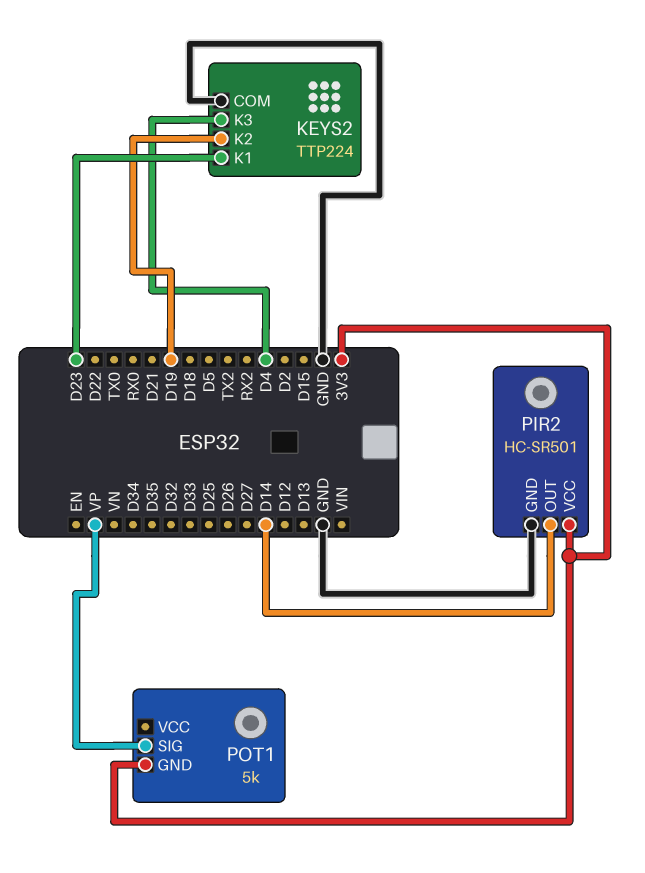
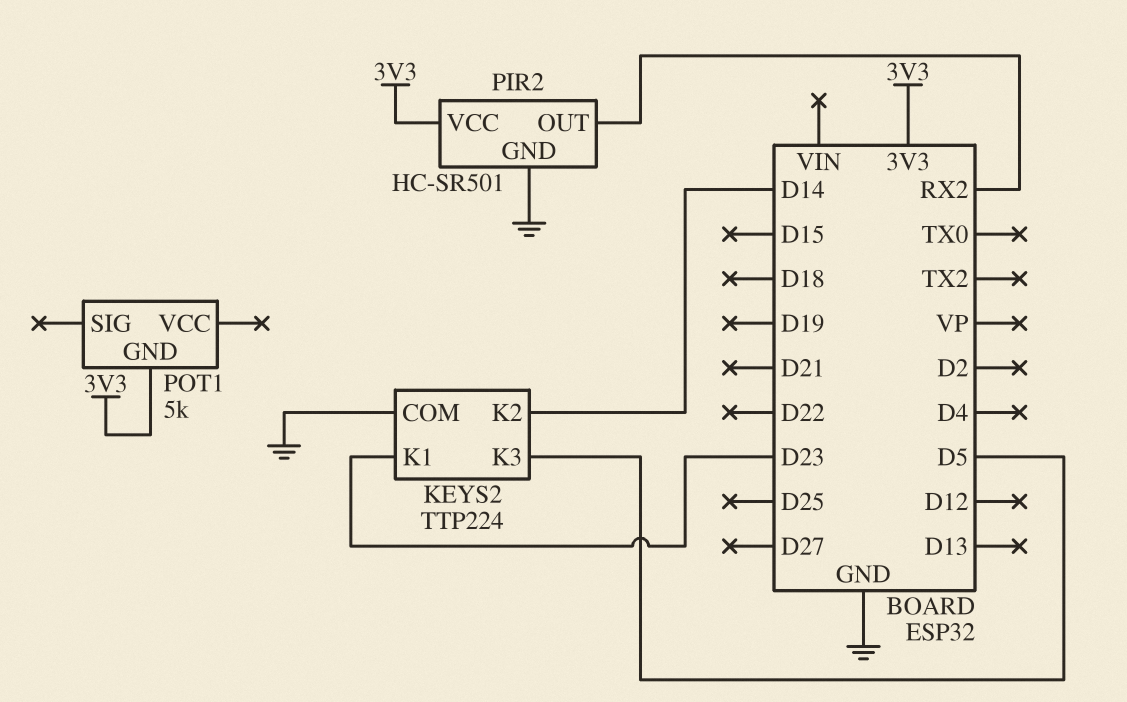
KEYS2 pin K2: D19 -> D14
KEYS2 pin K3: D4 -> D5
PIR2 pin OUT: D14 -> RX2
POT1 pin SIG: VP -> none

